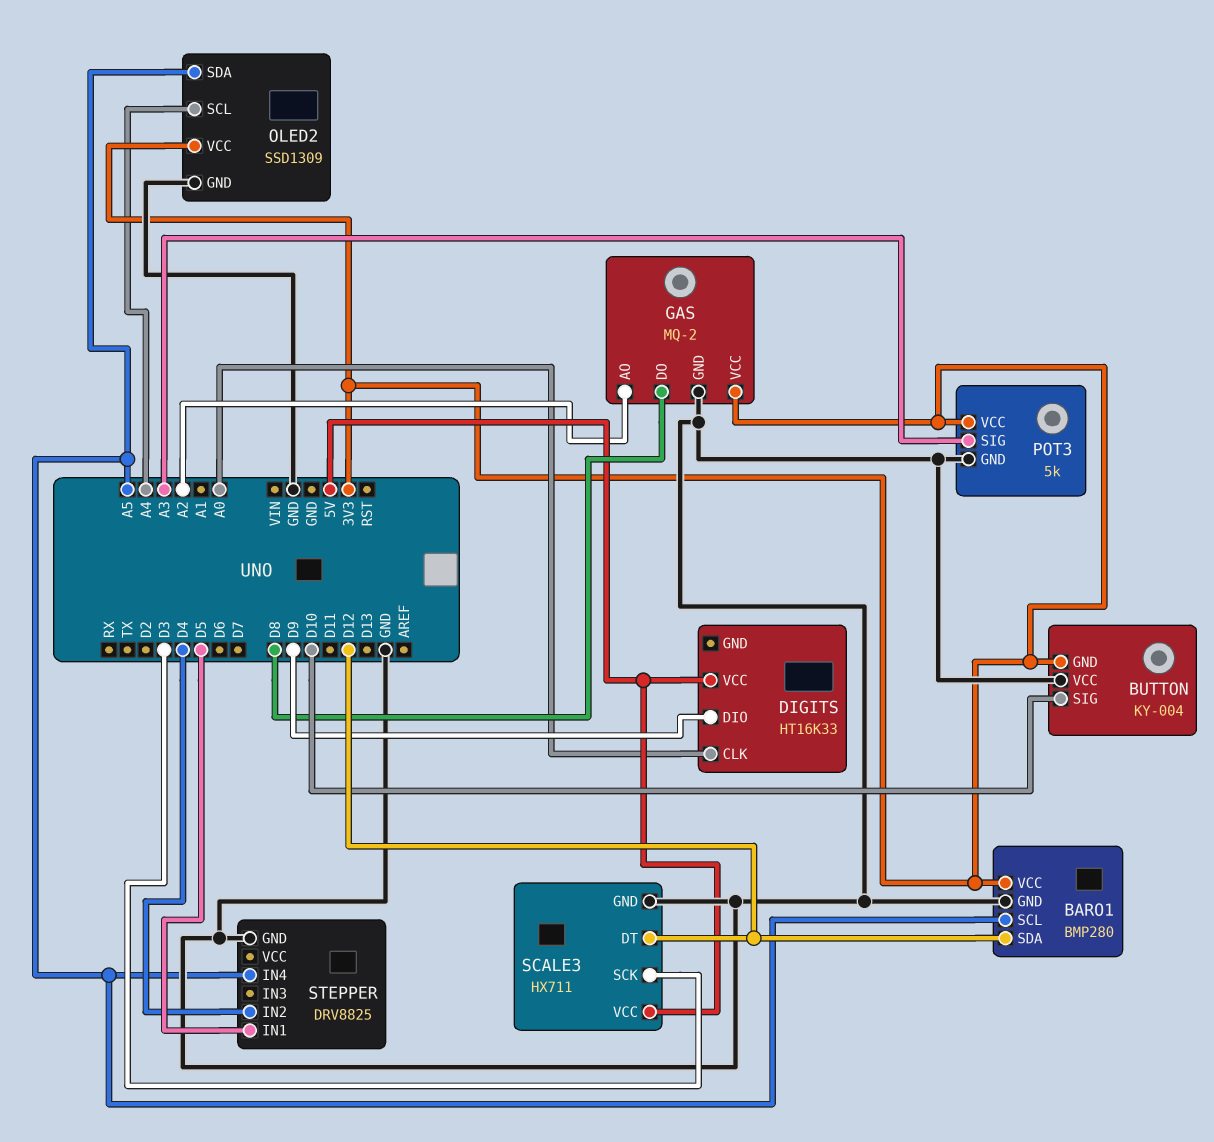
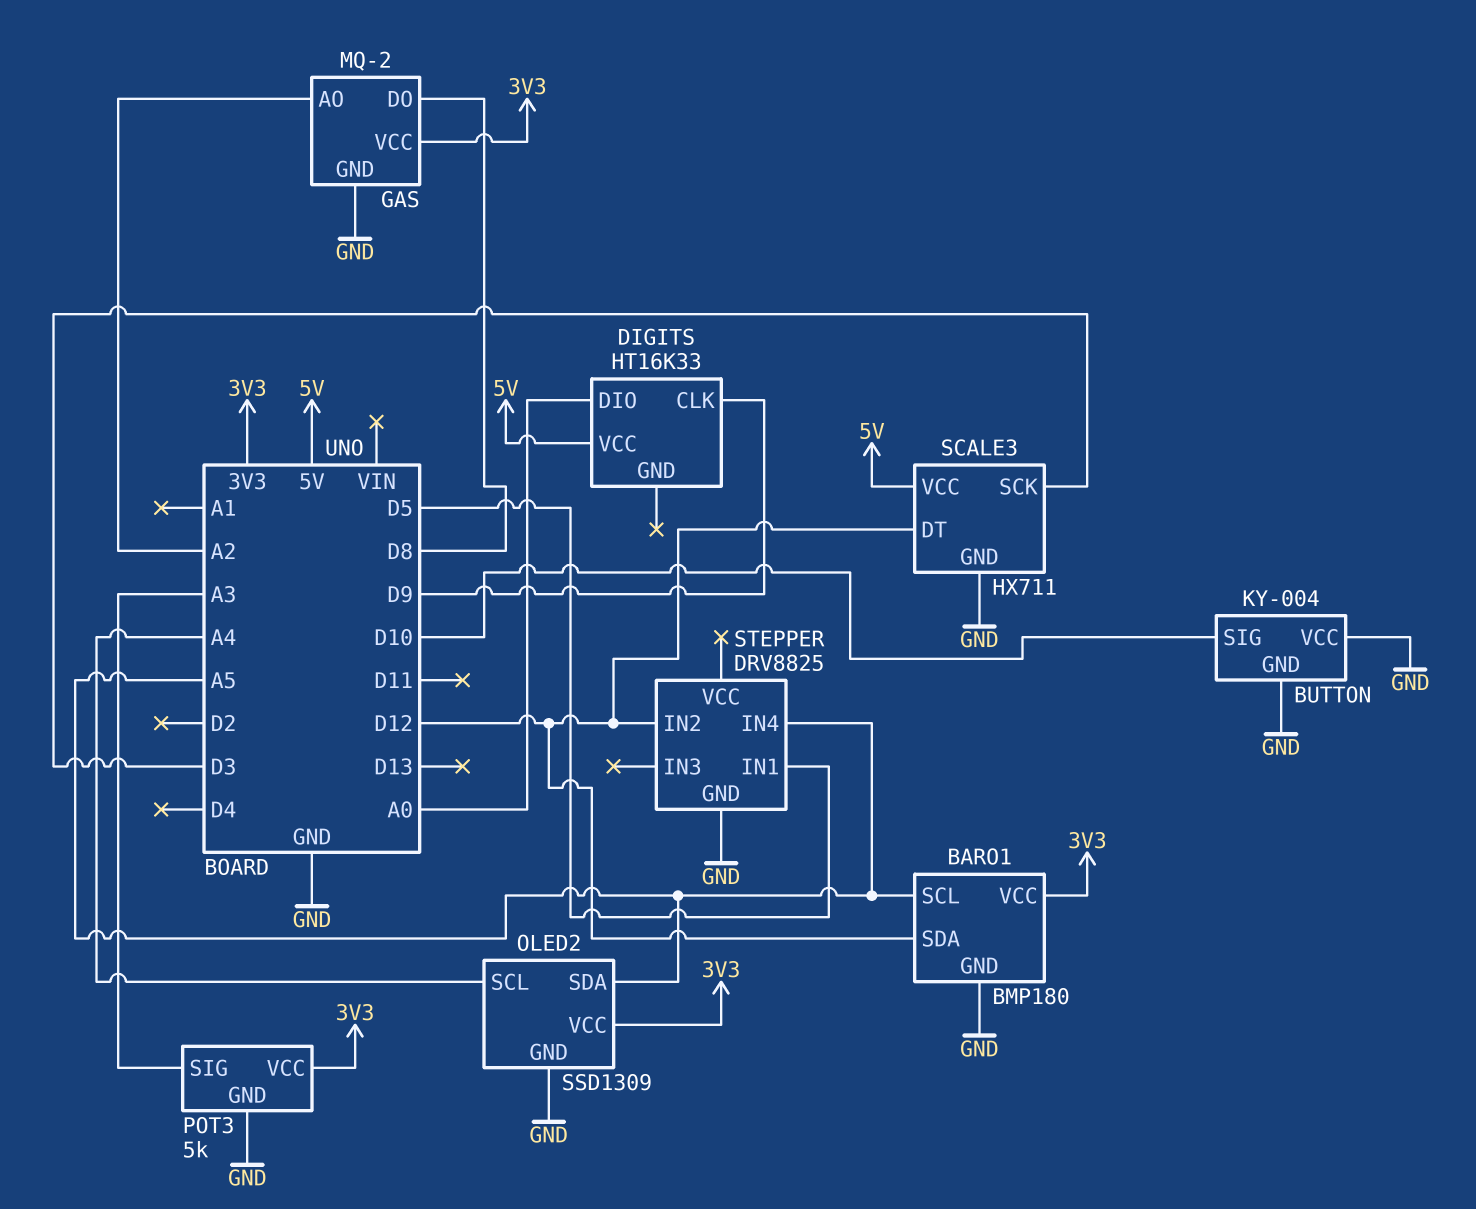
BARO1: BMP280 -> BMP180
BUTTON pin GND: 3V3 -> GND
DIGITS pin CLK: A0 -> D9
DIGITS pin DIO: D9 -> A0
STEPPER pin IN2: D4 -> D12

